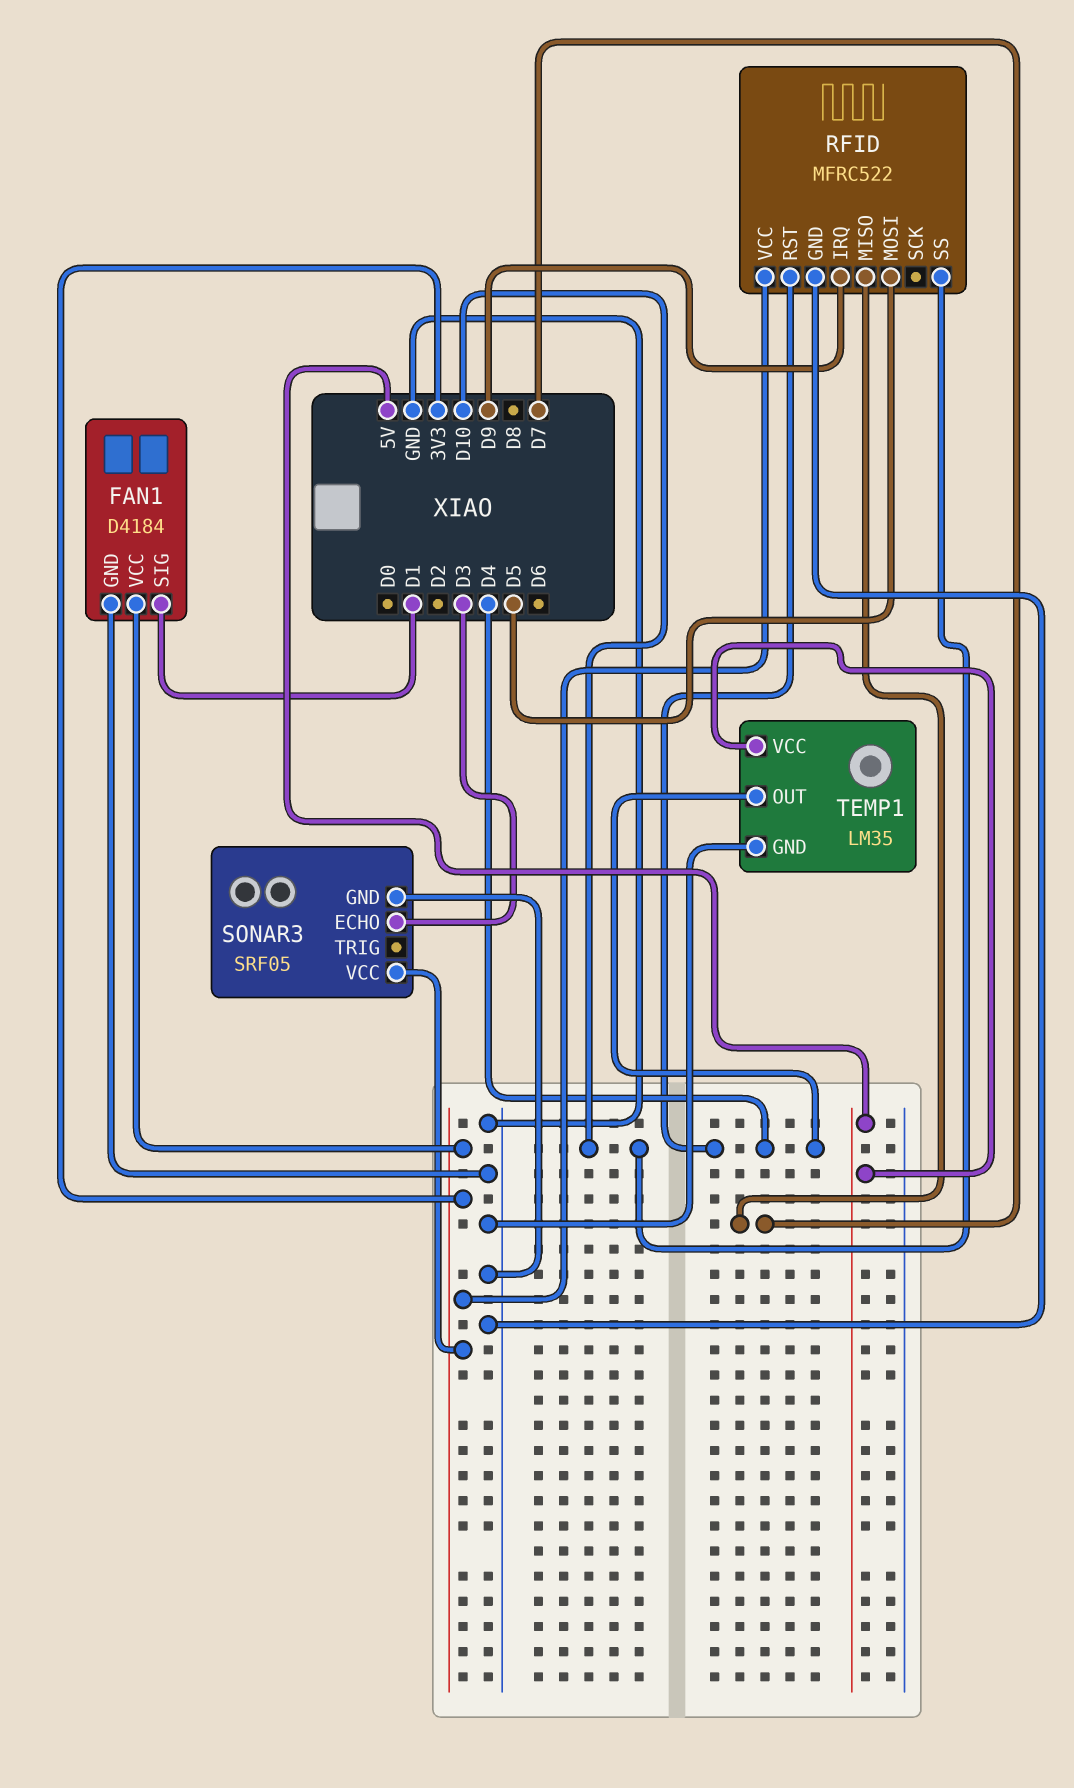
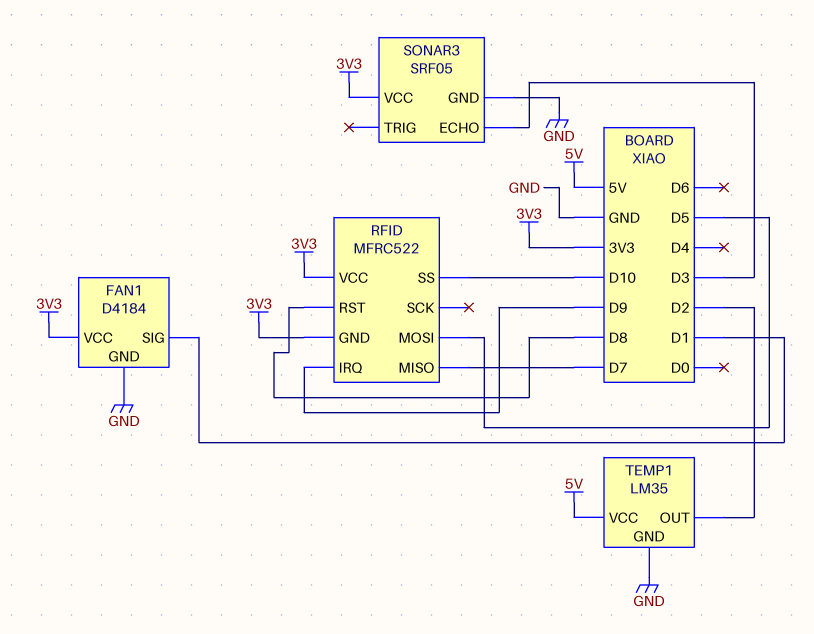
RFID pin GND: GND -> 3V3
RFID pin RST: D4 -> D8
TEMP1 pin OUT: D4 -> D2

